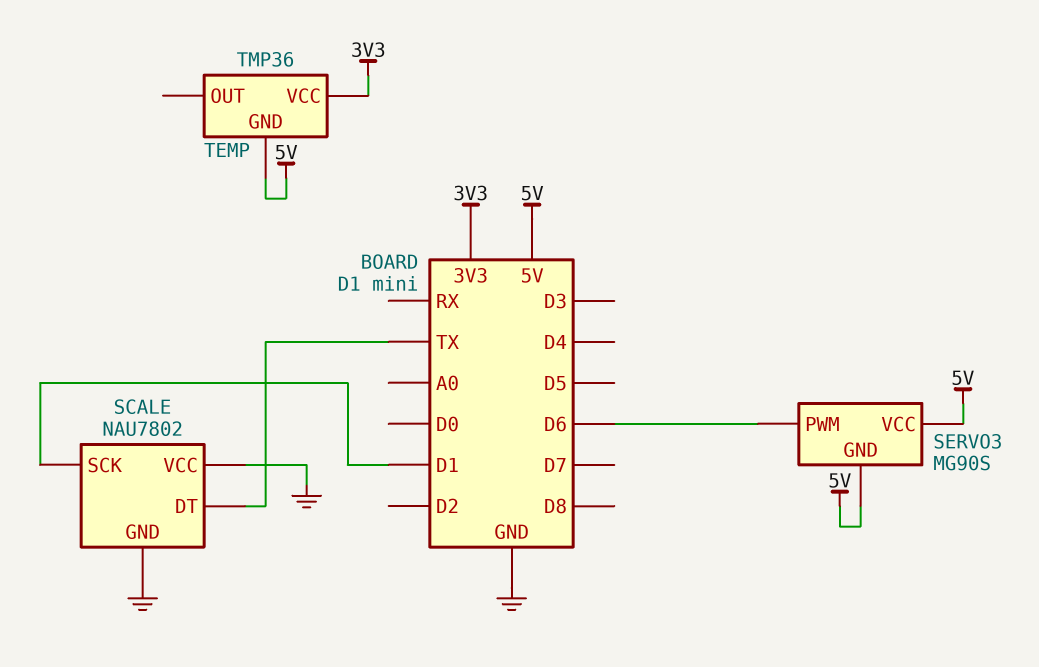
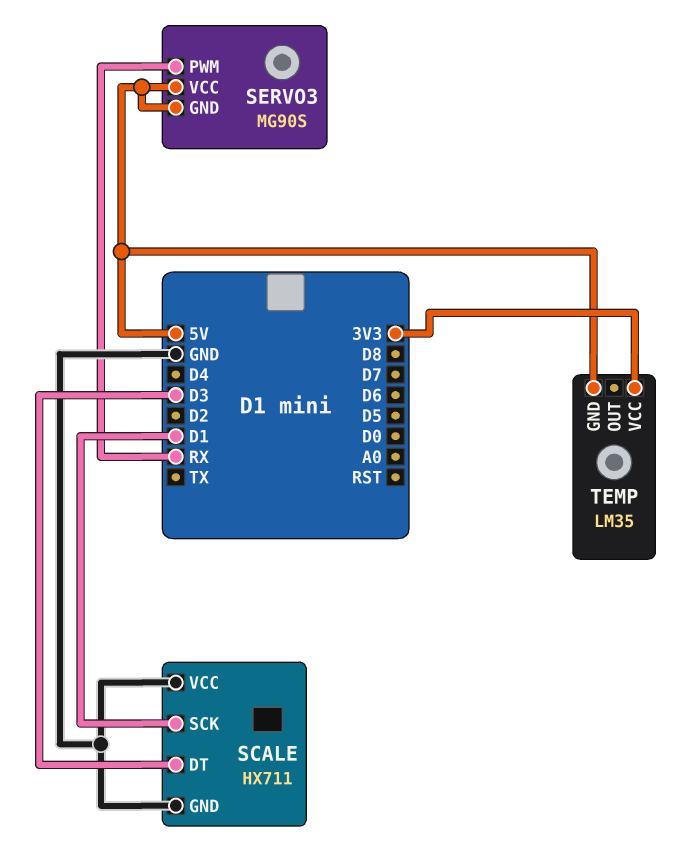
SCALE: NAU7802 -> HX711
SCALE pin DT: TX -> D3
SERVO3 pin PWM: D6 -> RX
TEMP: TMP36 -> LM35

